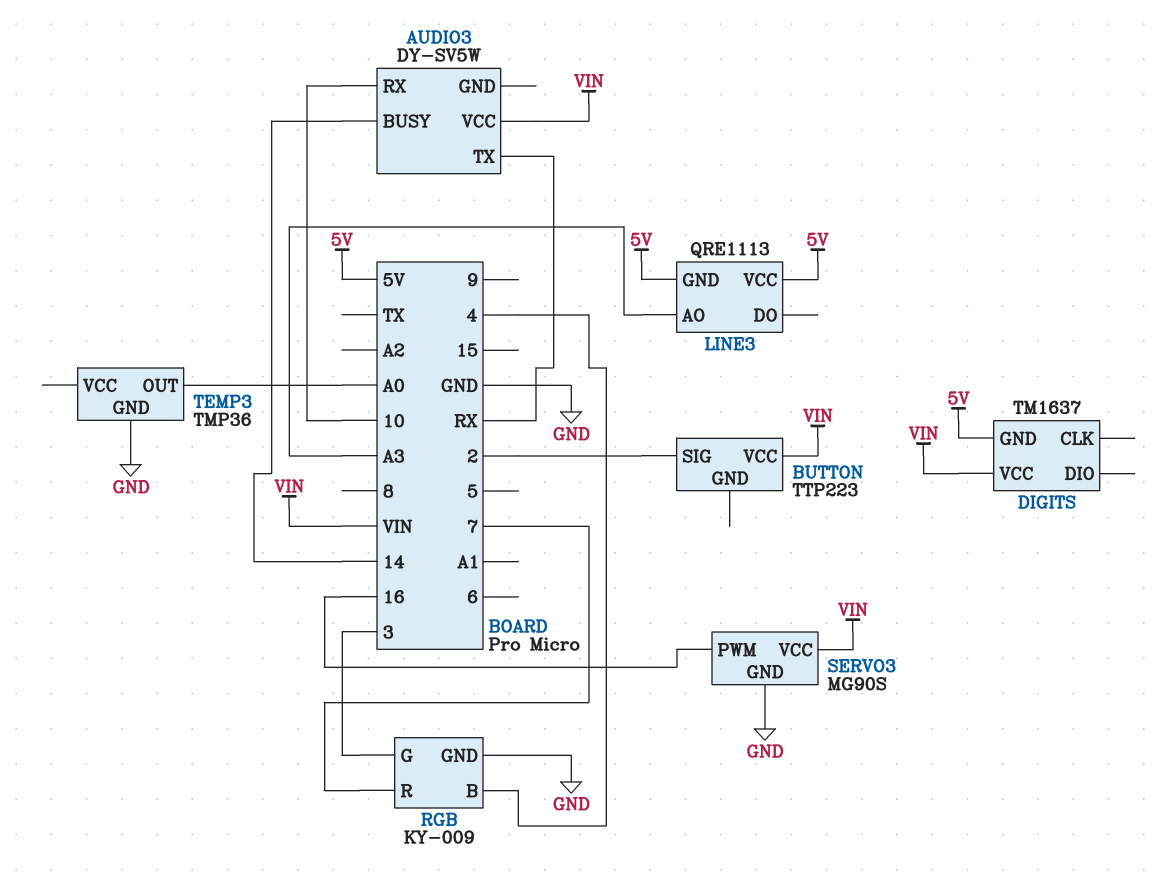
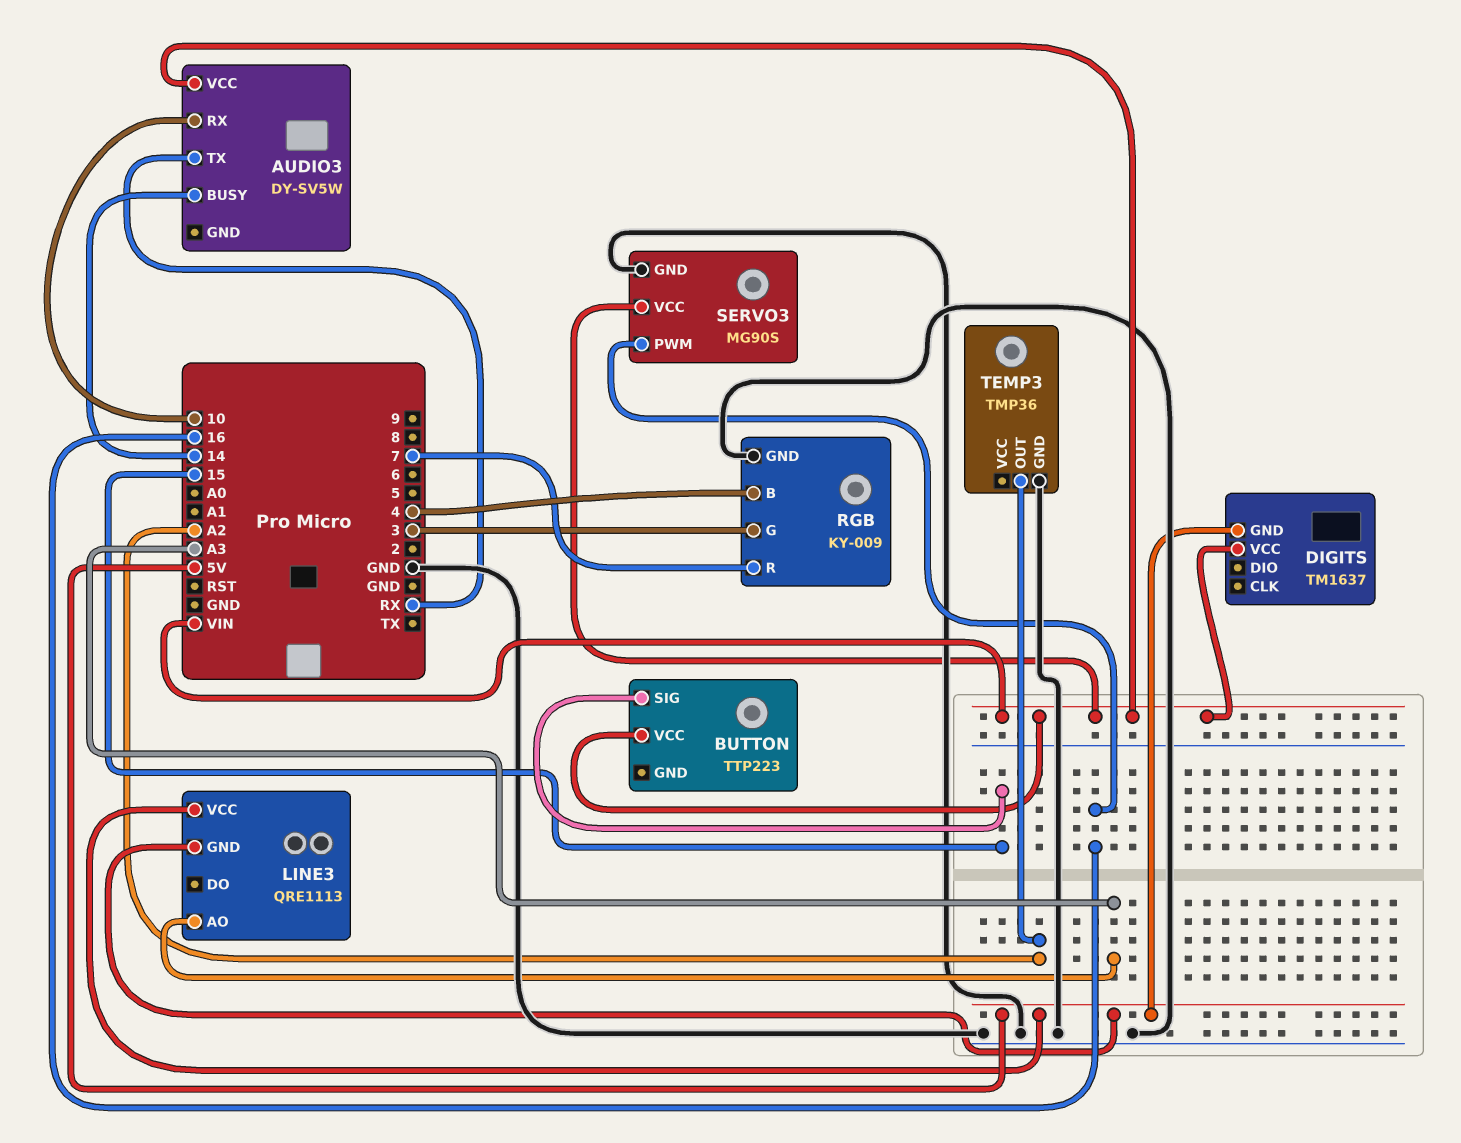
BUTTON pin SIG: 2 -> 15
TEMP3 pin OUT: A0 -> A2

